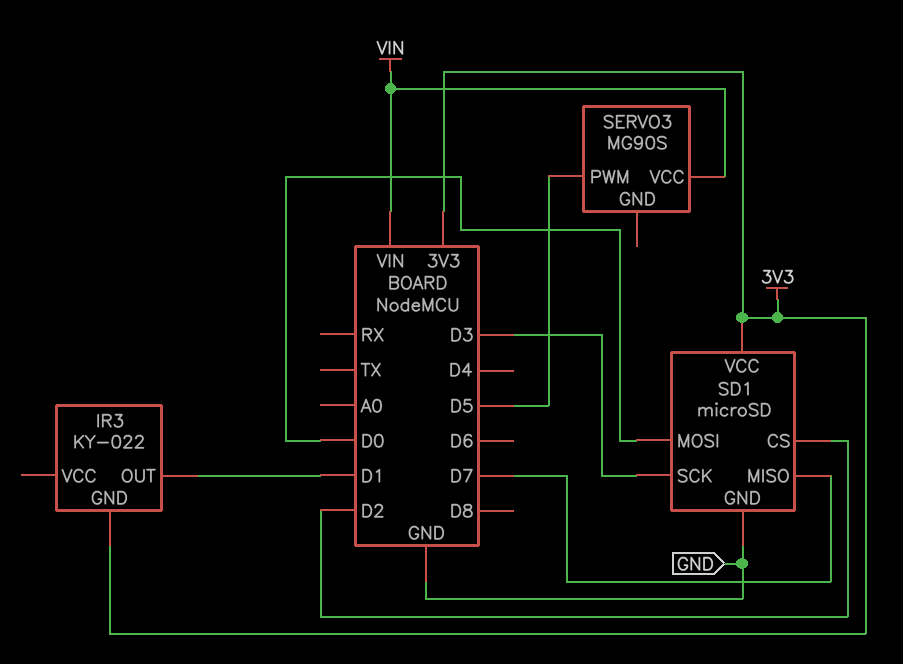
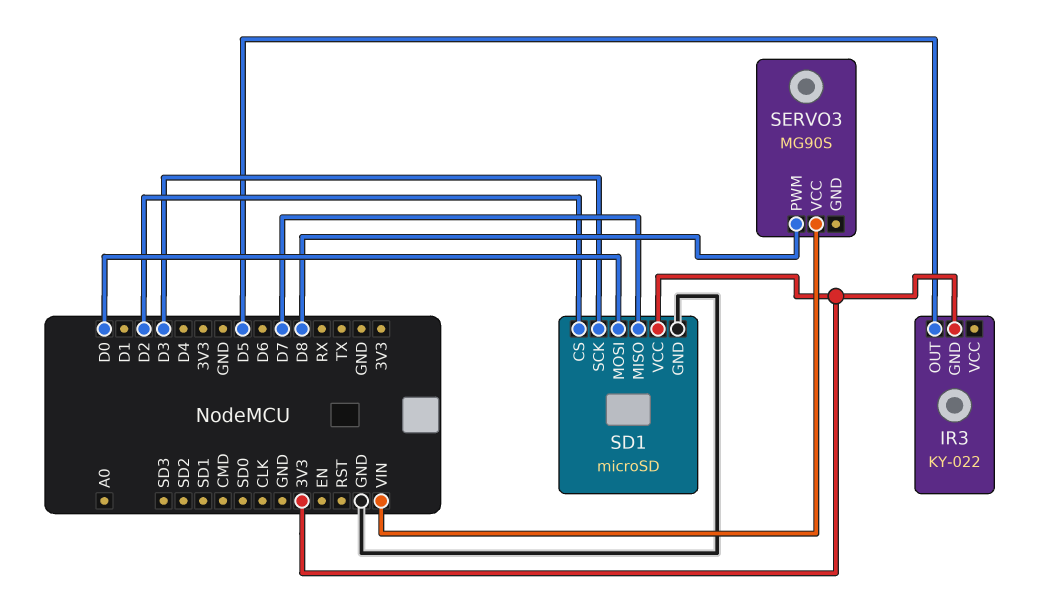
IR3 pin OUT: D1 -> D5
SERVO3 pin PWM: D5 -> D8

